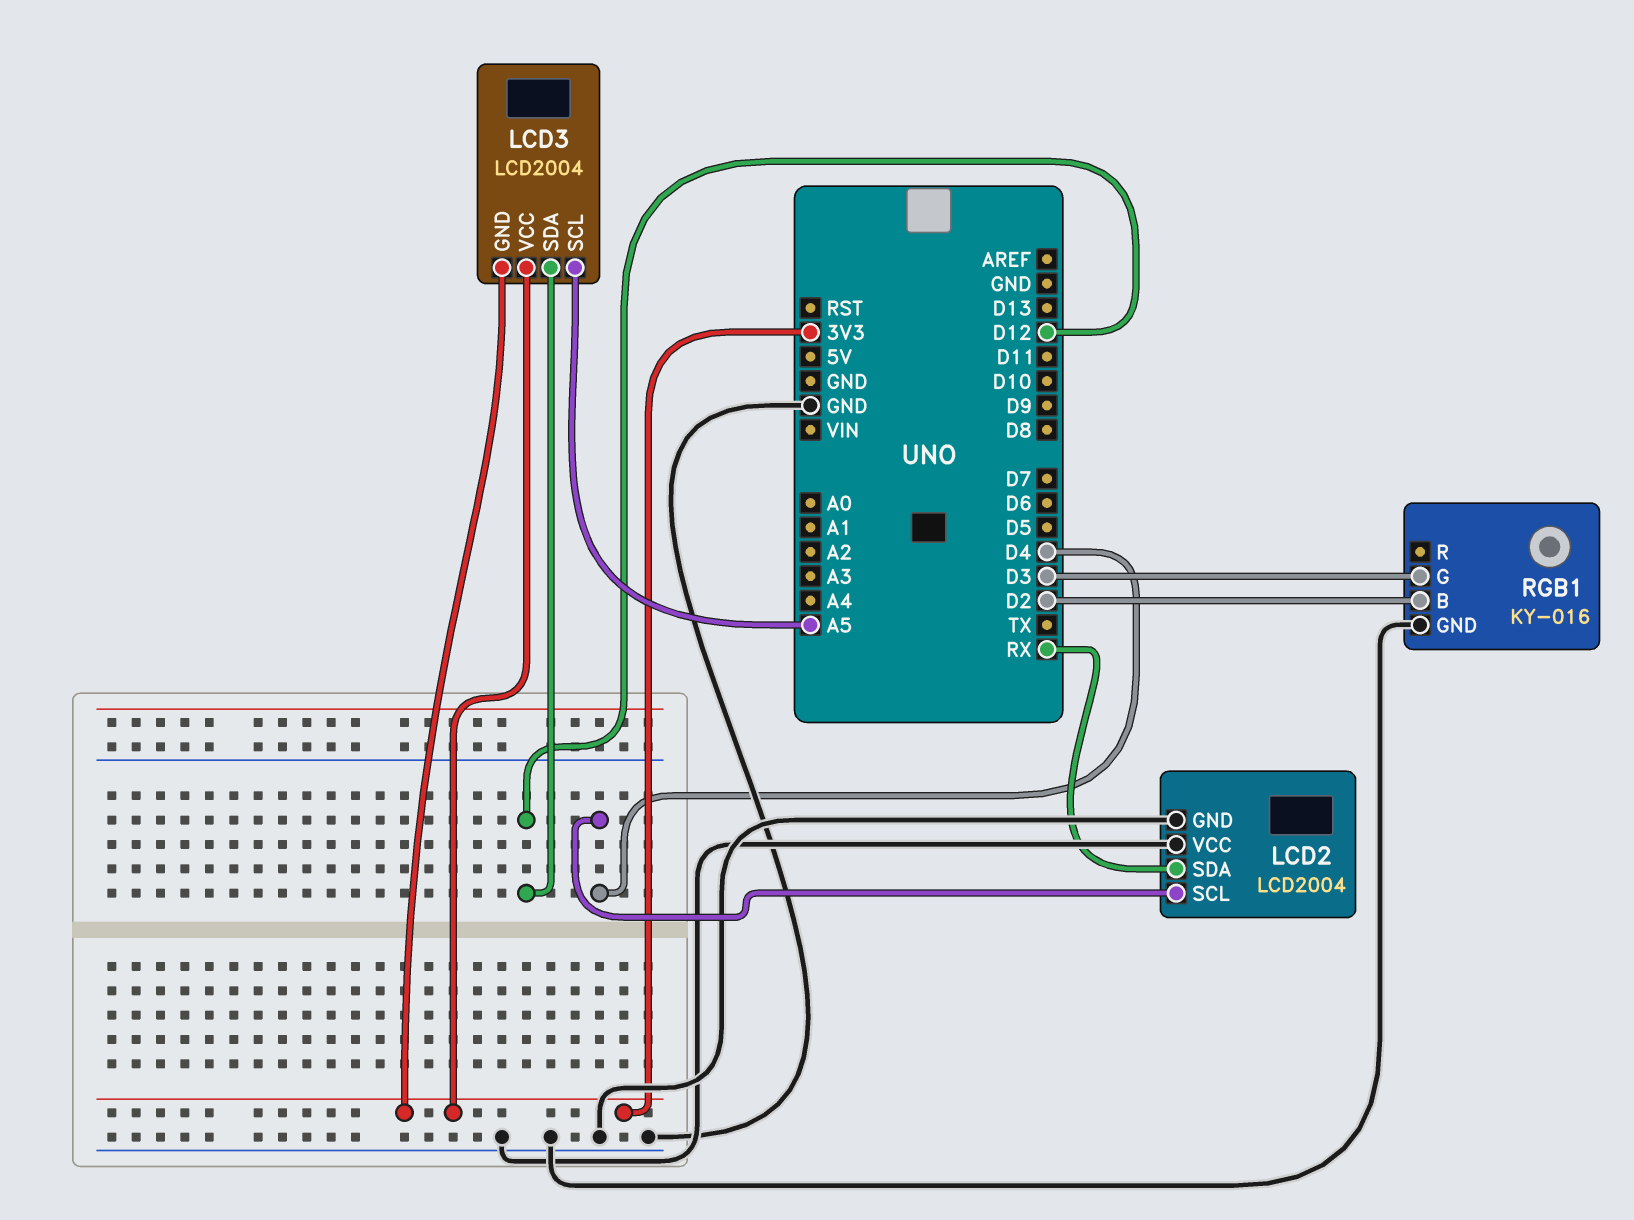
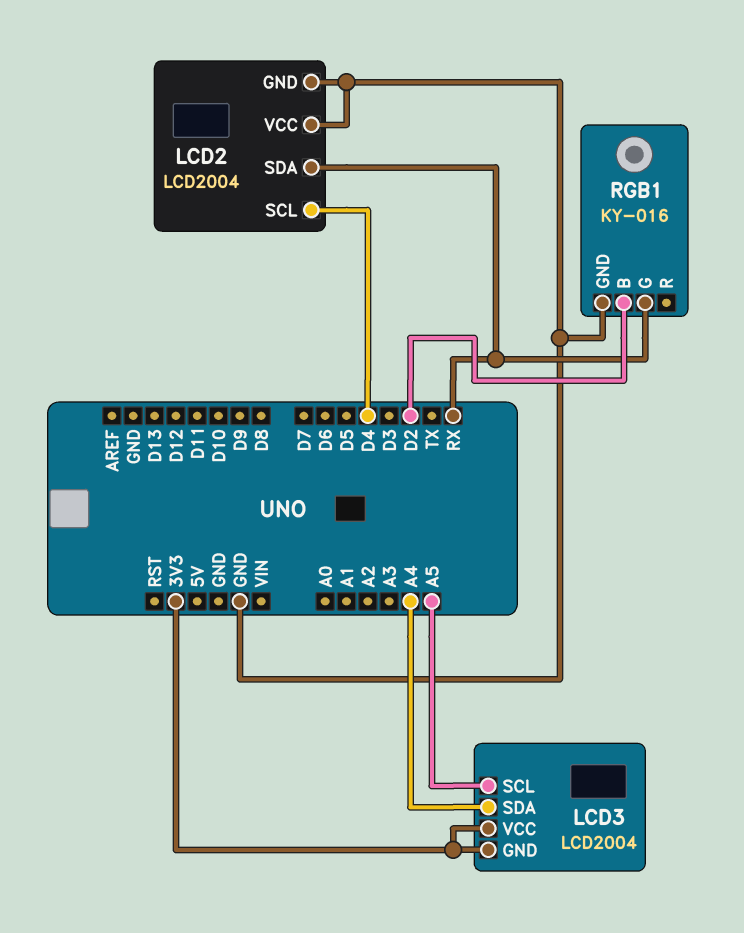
LCD3 pin SDA: D12 -> A4
RGB1 pin G: D3 -> RX

